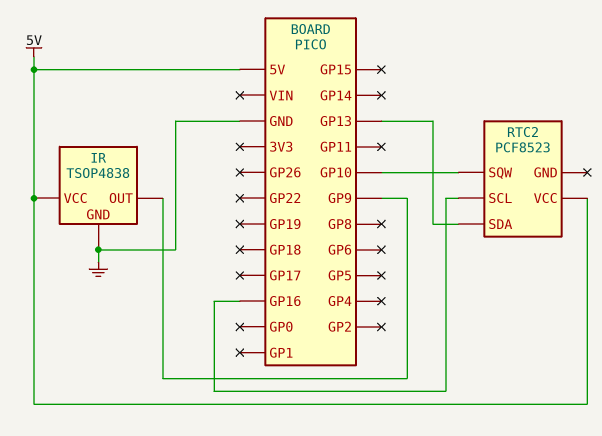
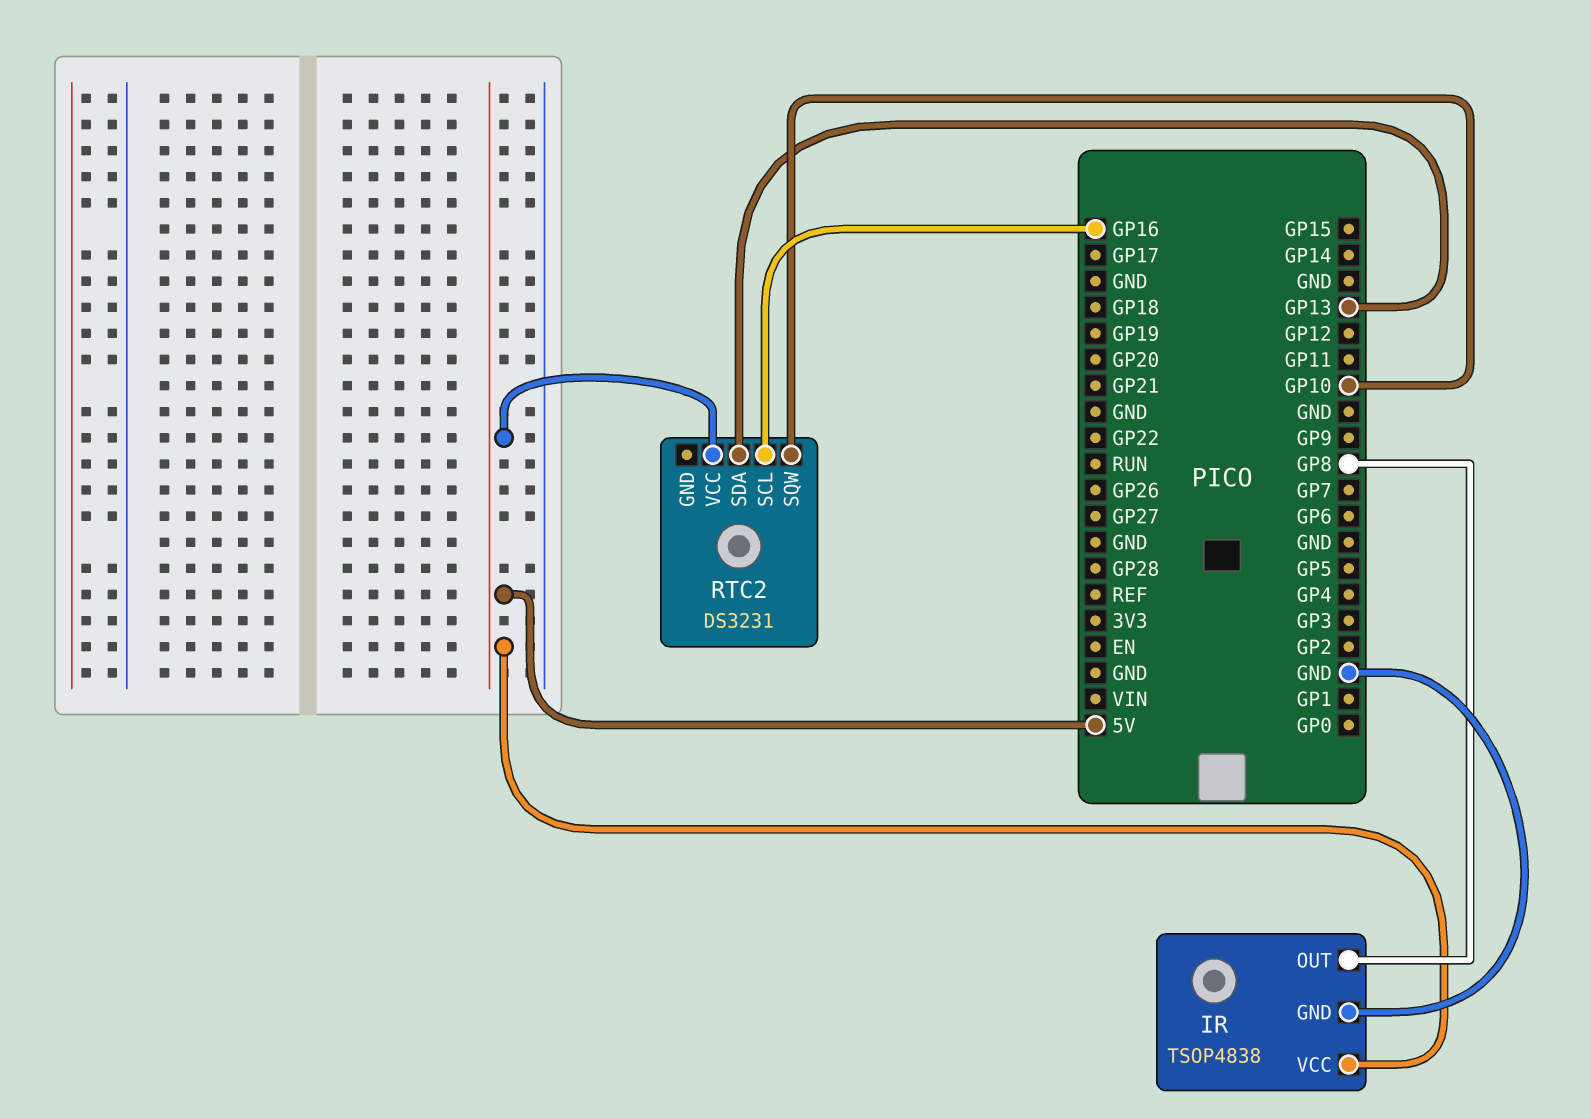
IR pin OUT: GP9 -> GP8
RTC2: PCF8523 -> DS3231

